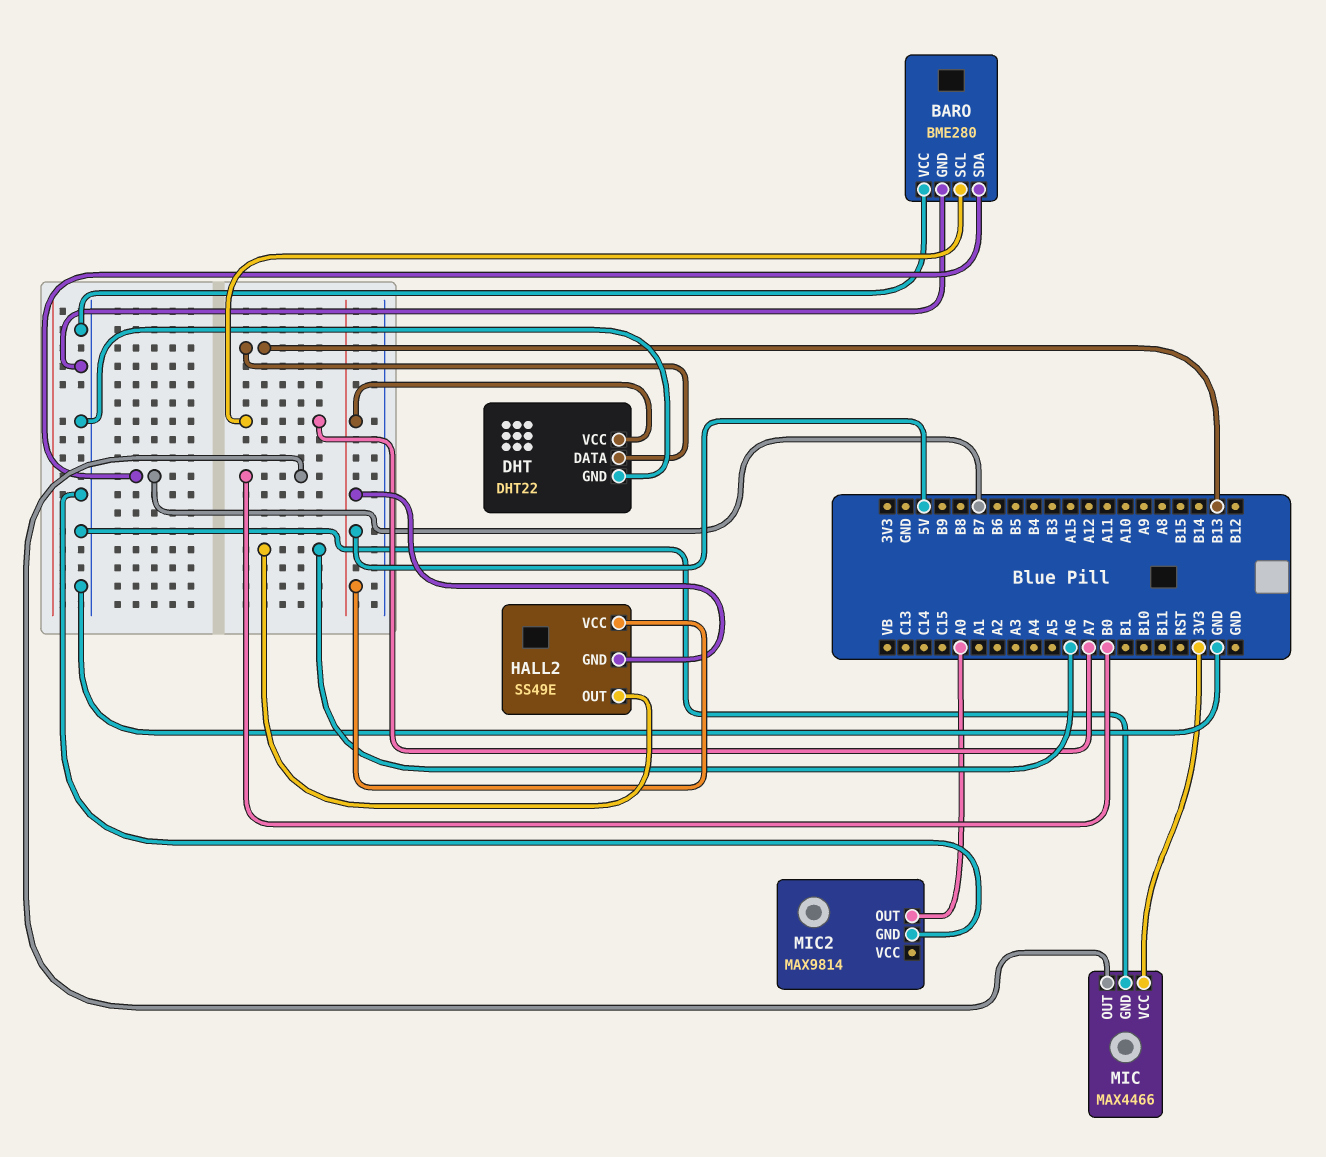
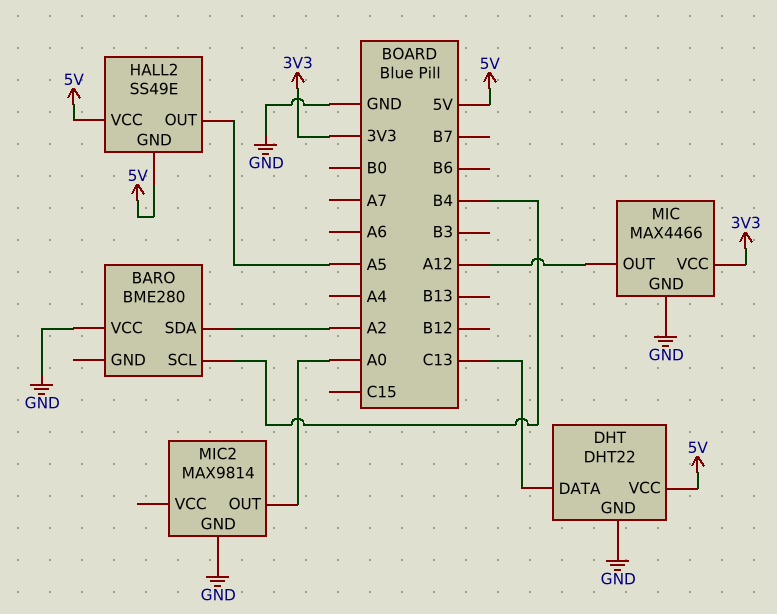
BARO pin GND: GND -> none
BARO pin SCL: A7 -> B4
BARO pin SDA: B7 -> A2
DHT pin DATA: B13 -> C13
HALL2 pin OUT: A6 -> A5
MIC pin OUT: B0 -> A12

